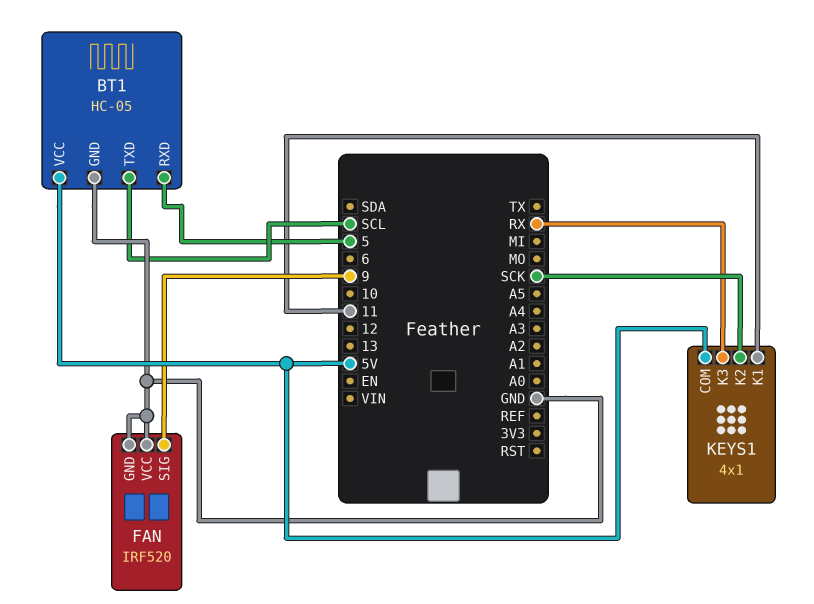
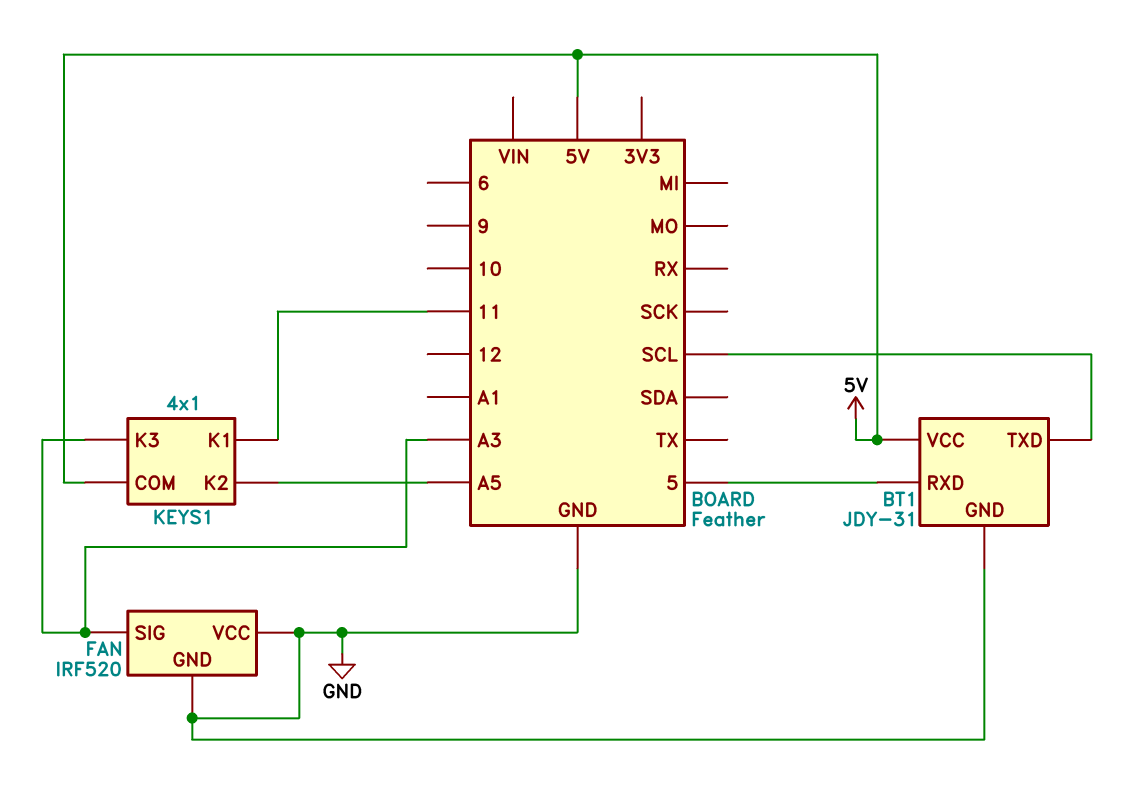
BT1: HC-05 -> JDY-31
FAN pin SIG: 9 -> A3
KEYS1 pin K2: SCK -> A5
KEYS1 pin K3: RX -> A3

